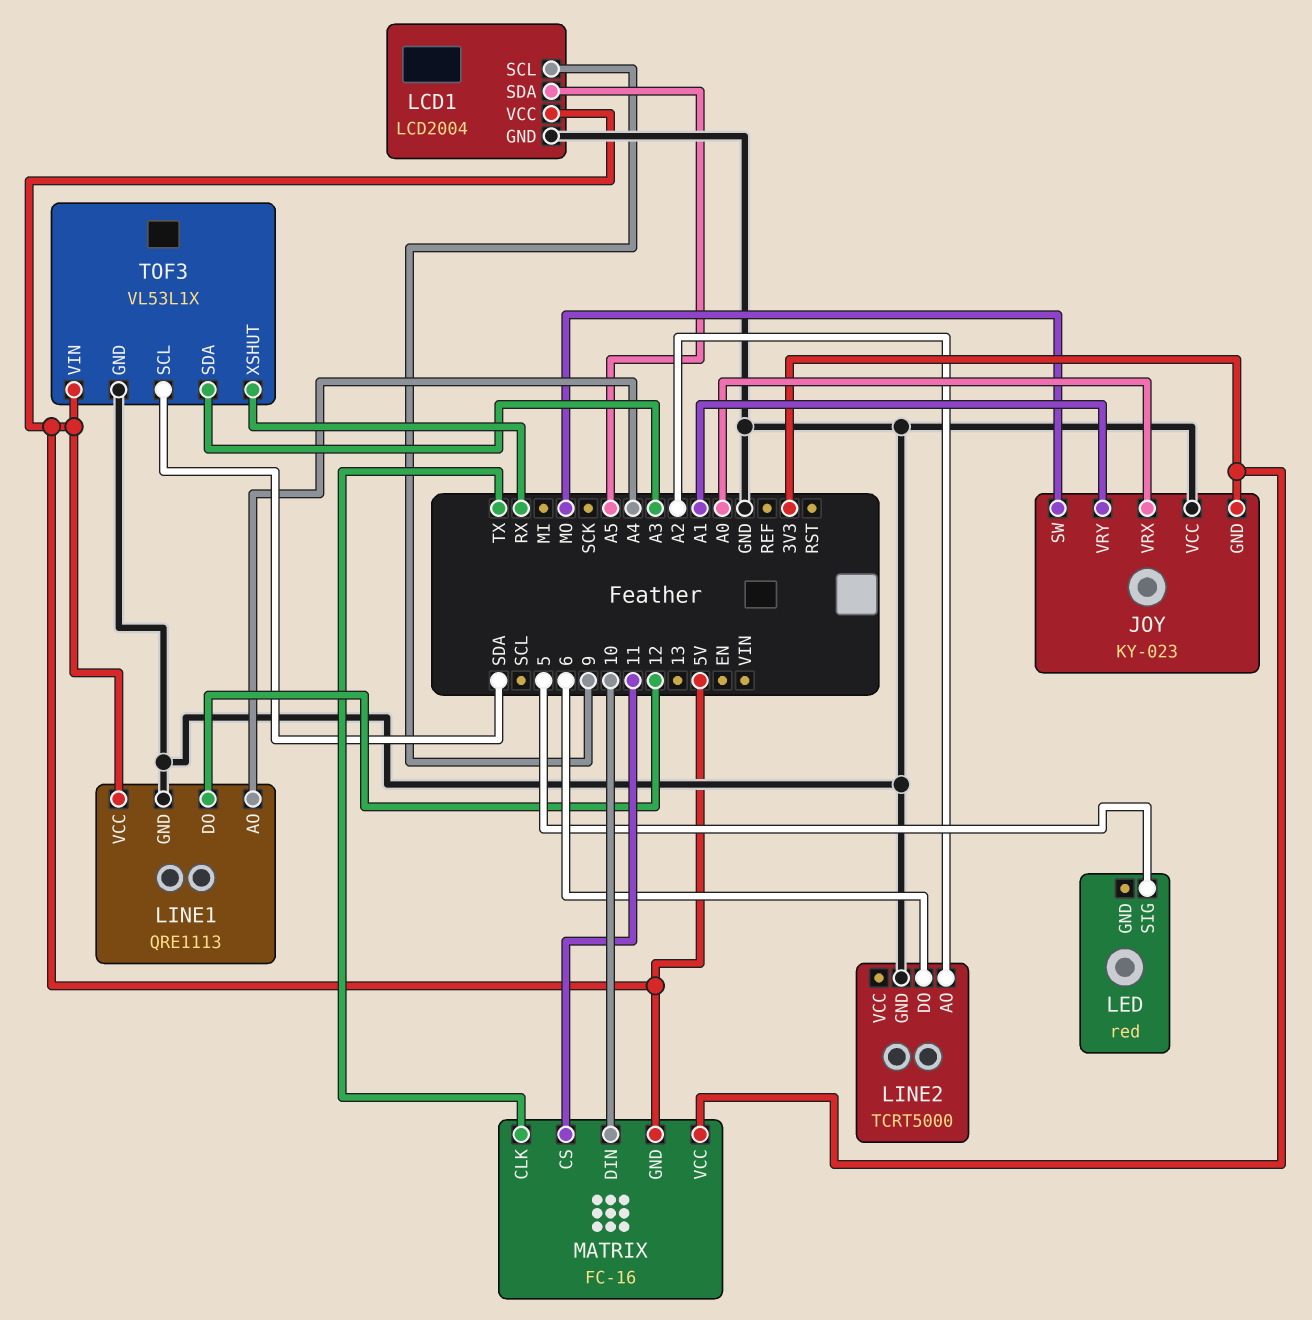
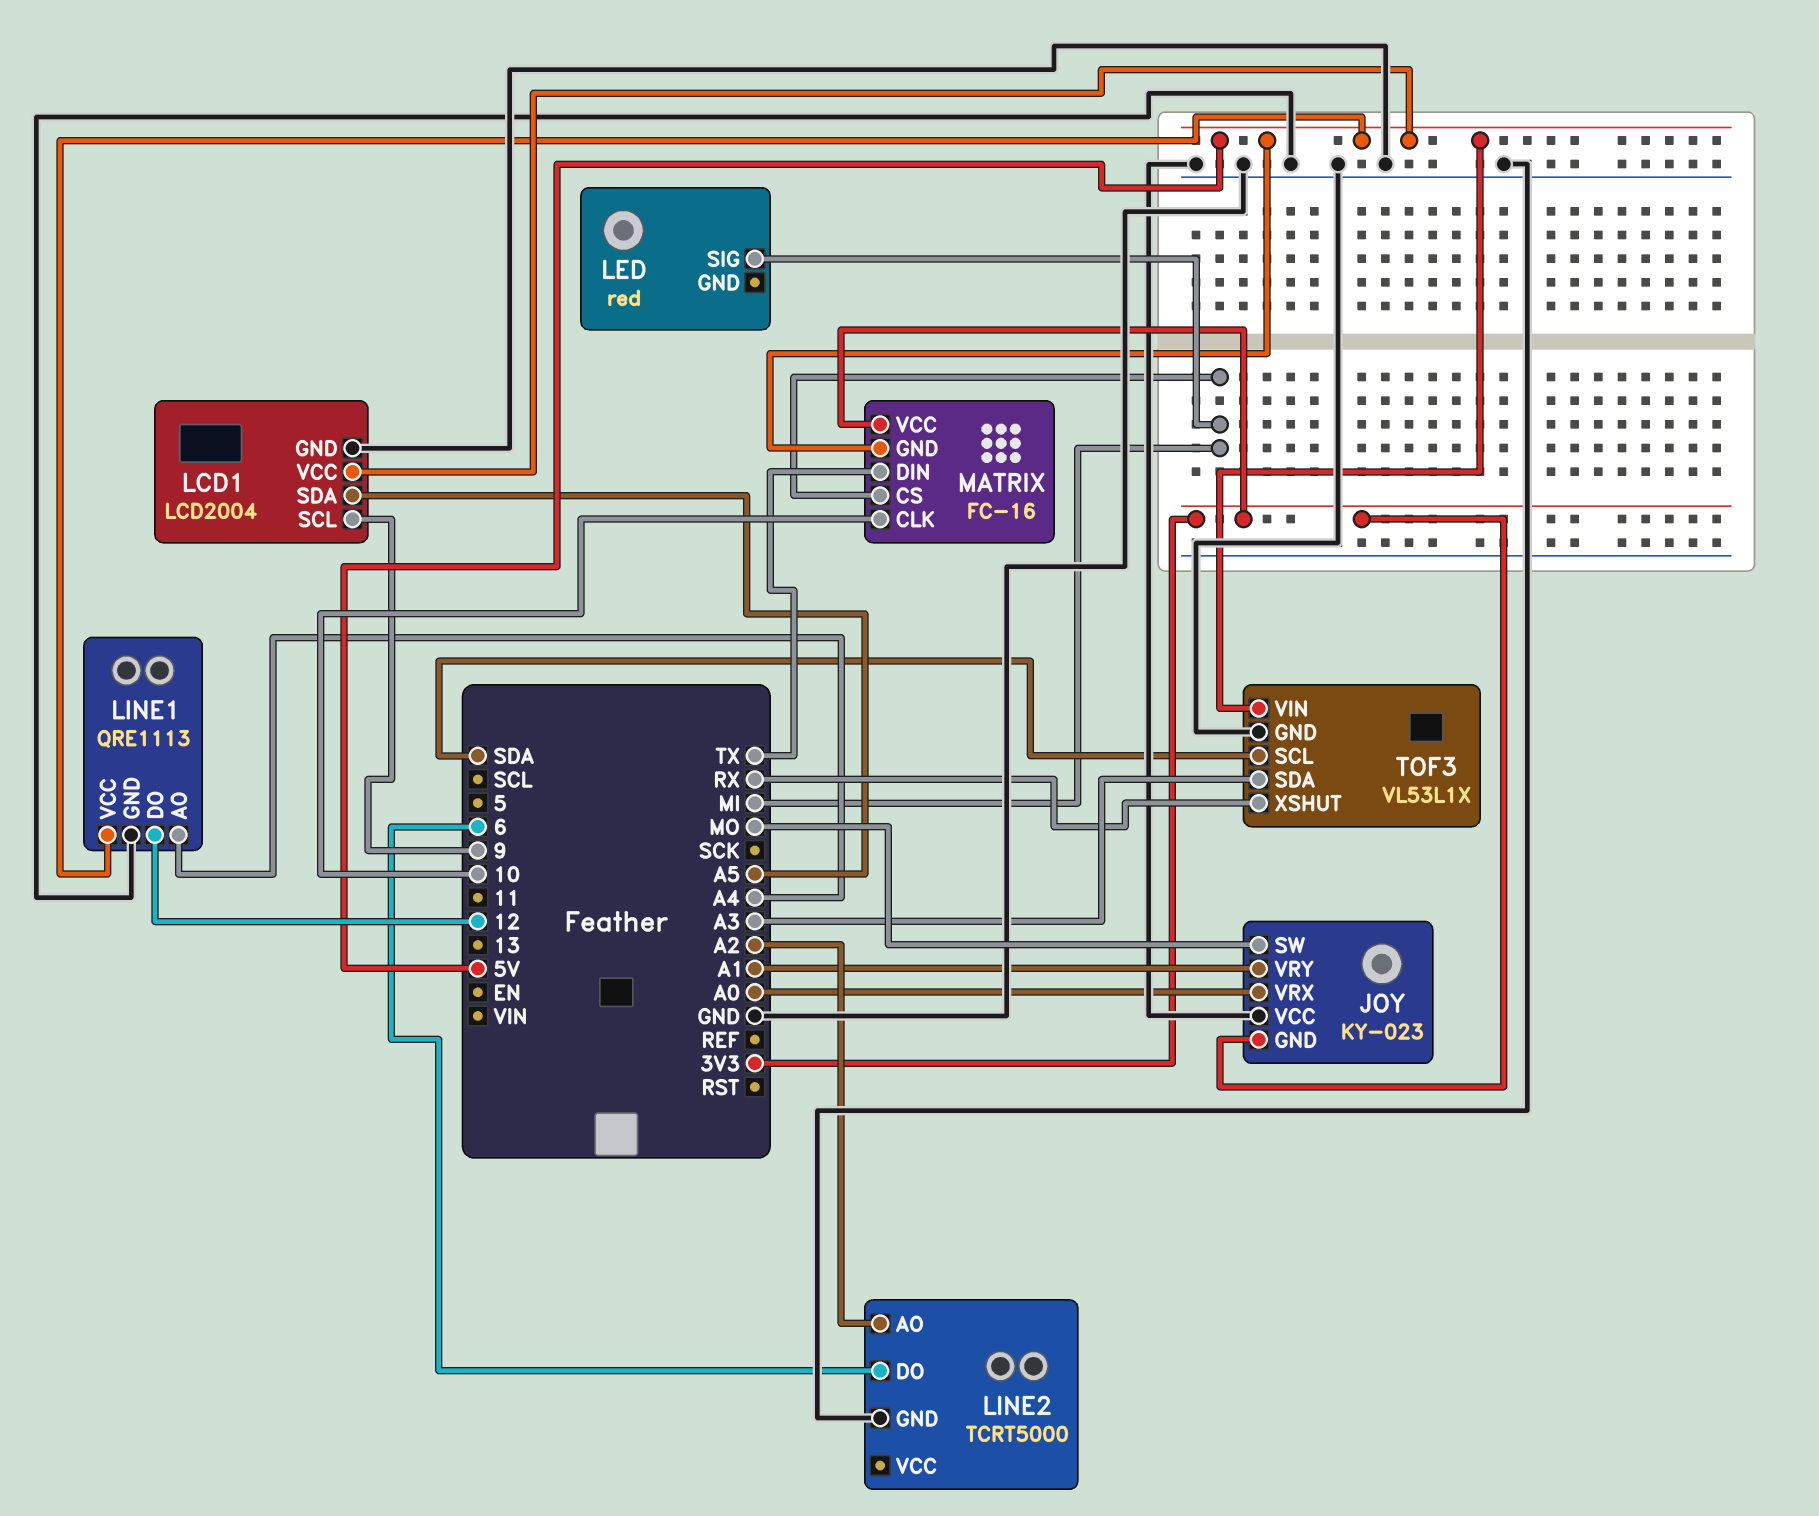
LED pin SIG: 5 -> MI
MATRIX pin CLK: TX -> 10
MATRIX pin CS: 11 -> MI
MATRIX pin DIN: 10 -> TX

